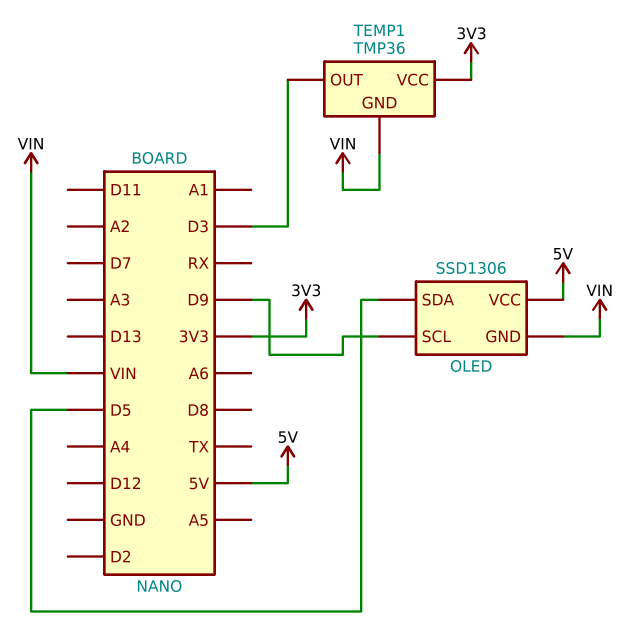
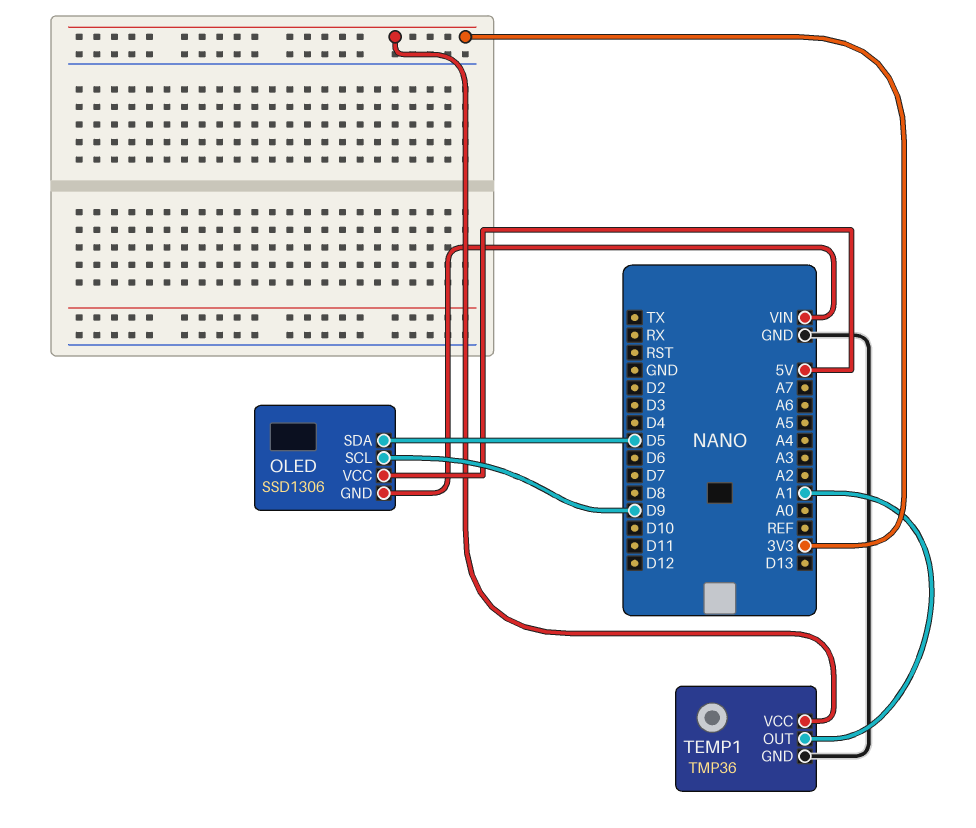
TEMP1 pin GND: VIN -> GND
TEMP1 pin OUT: D3 -> A1

